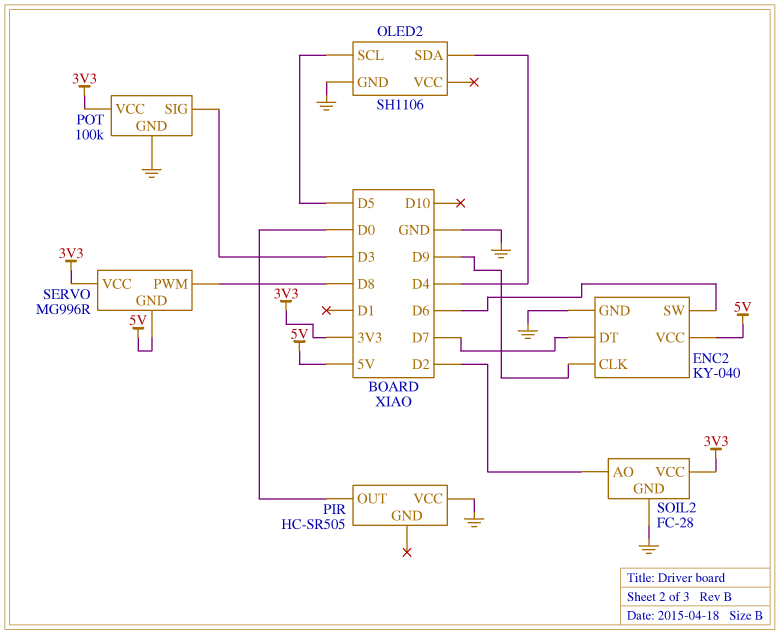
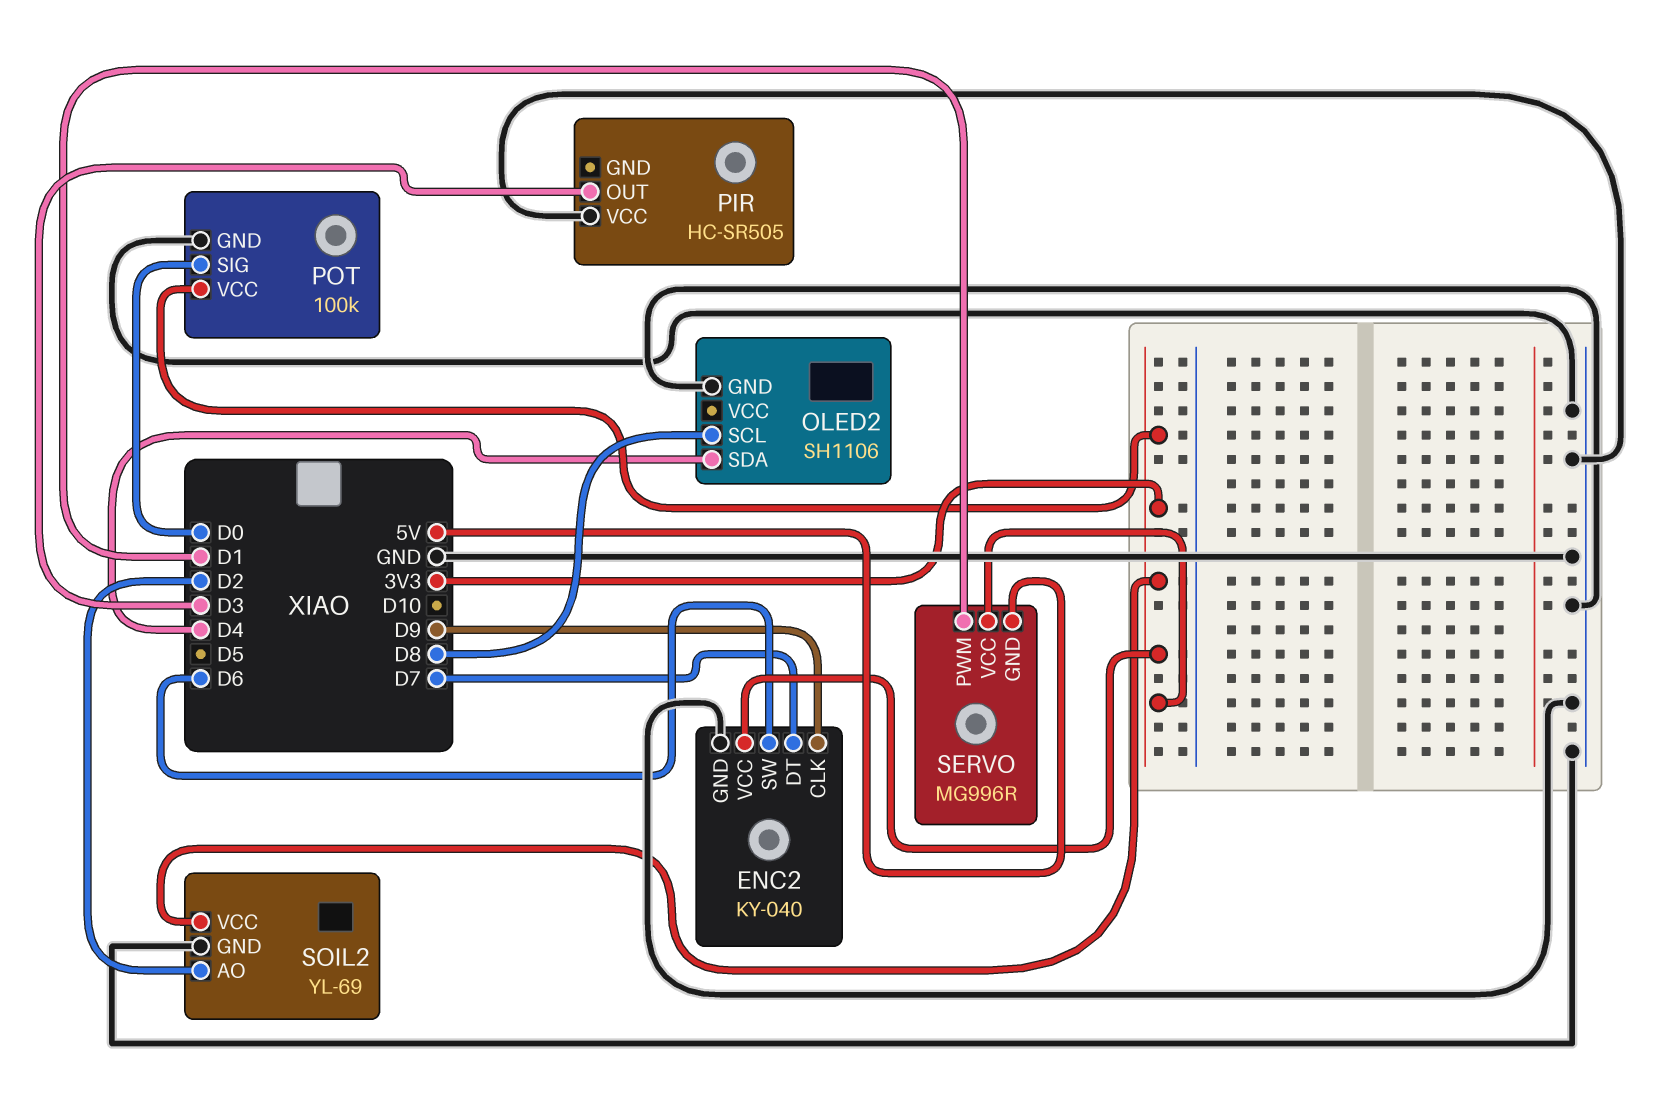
ENC2 pin VCC: 5V -> 3V3
OLED2 pin SCL: D5 -> D8
PIR pin OUT: D0 -> D3
POT pin SIG: D3 -> D0
SERVO pin PWM: D8 -> D1
SOIL2: FC-28 -> YL-69

